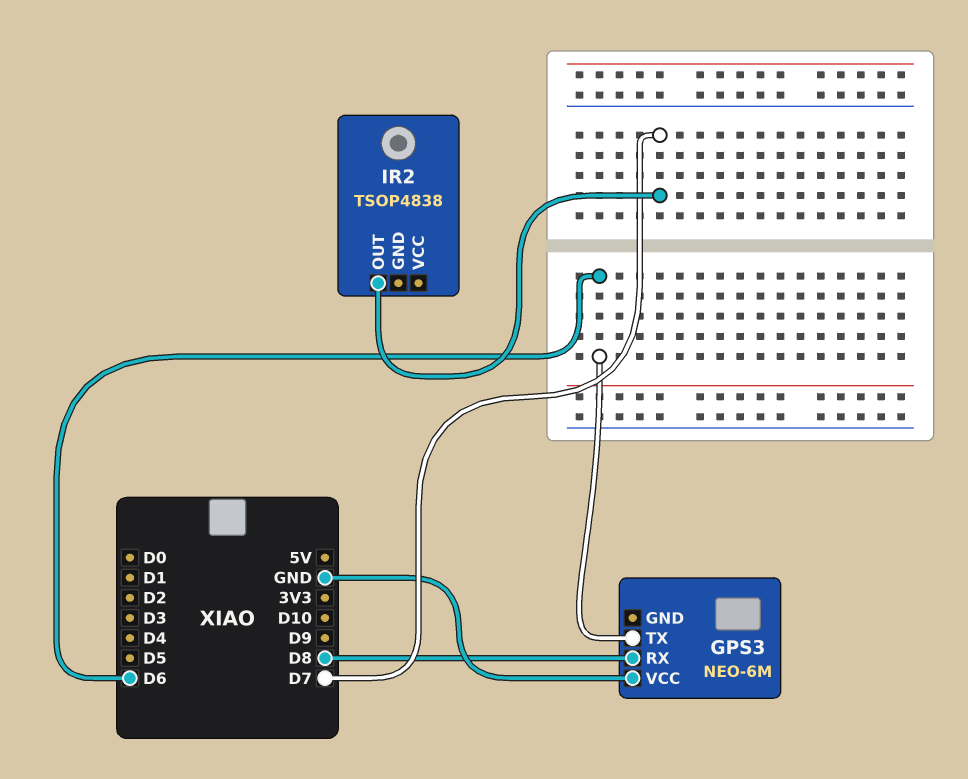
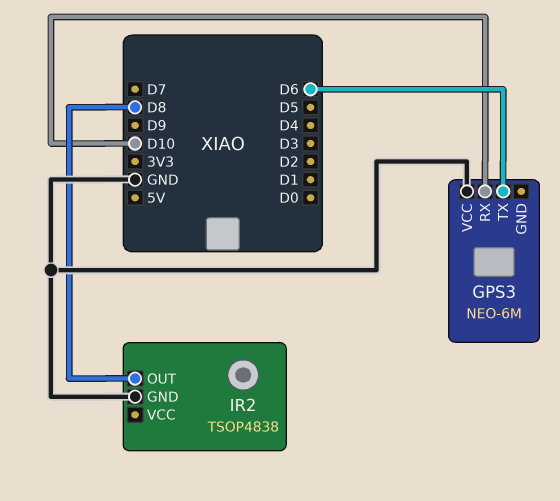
GPS3 pin RX: D8 -> D10
IR2 pin GND: none -> GND
IR2 pin OUT: D7 -> D8

